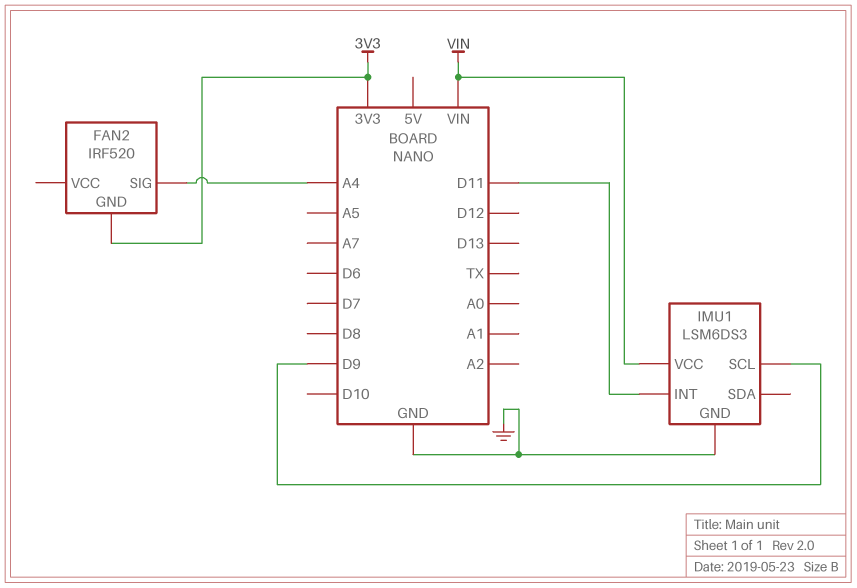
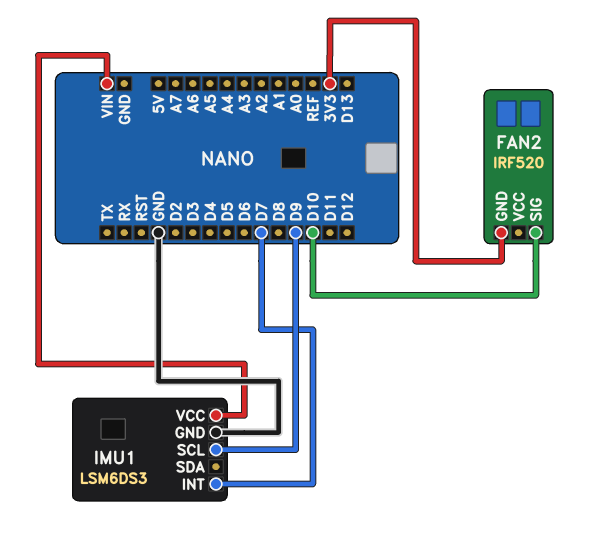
FAN2 pin SIG: A4 -> D10
IMU1 pin INT: D11 -> D7

